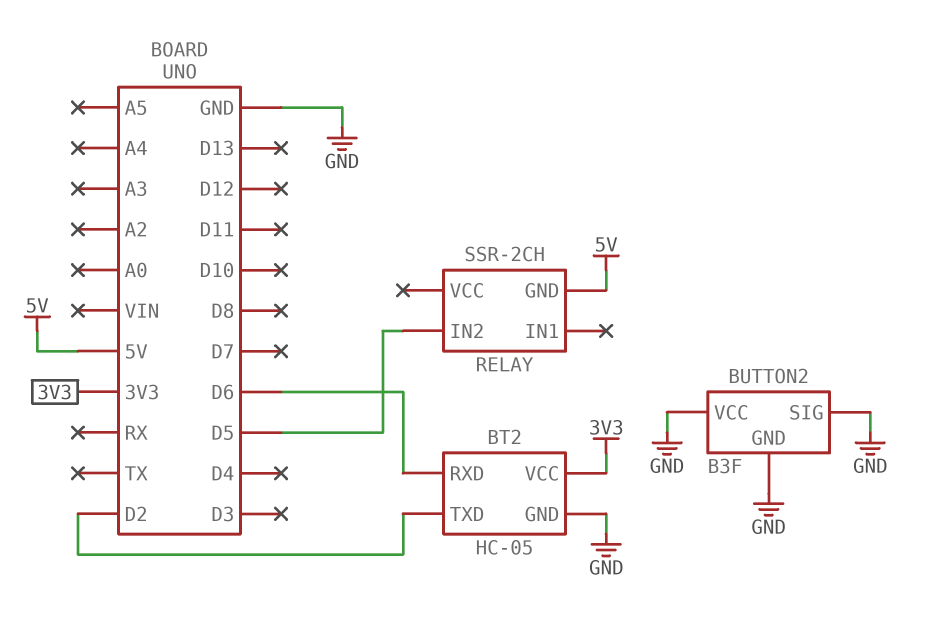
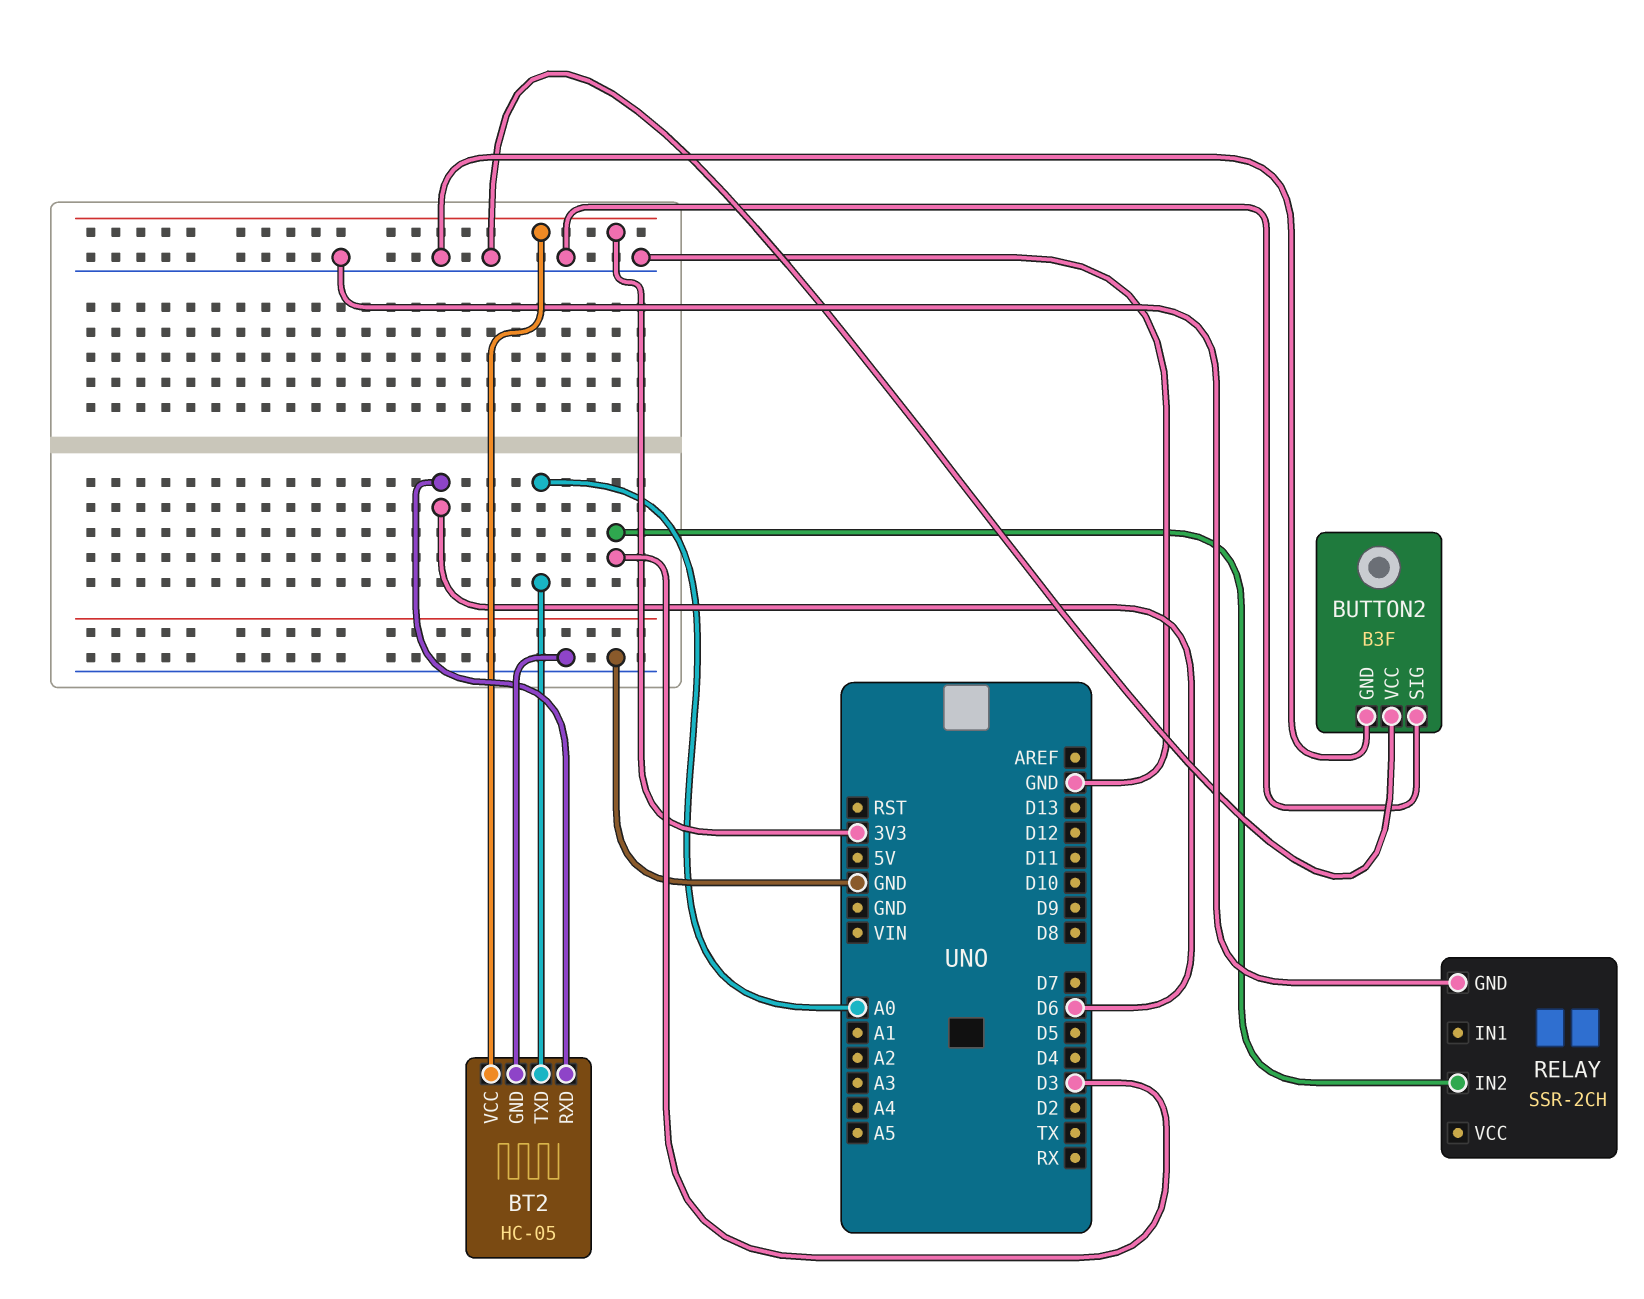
BT2 pin TXD: D2 -> A0
RELAY pin GND: 5V -> GND
RELAY pin IN2: D5 -> D3

